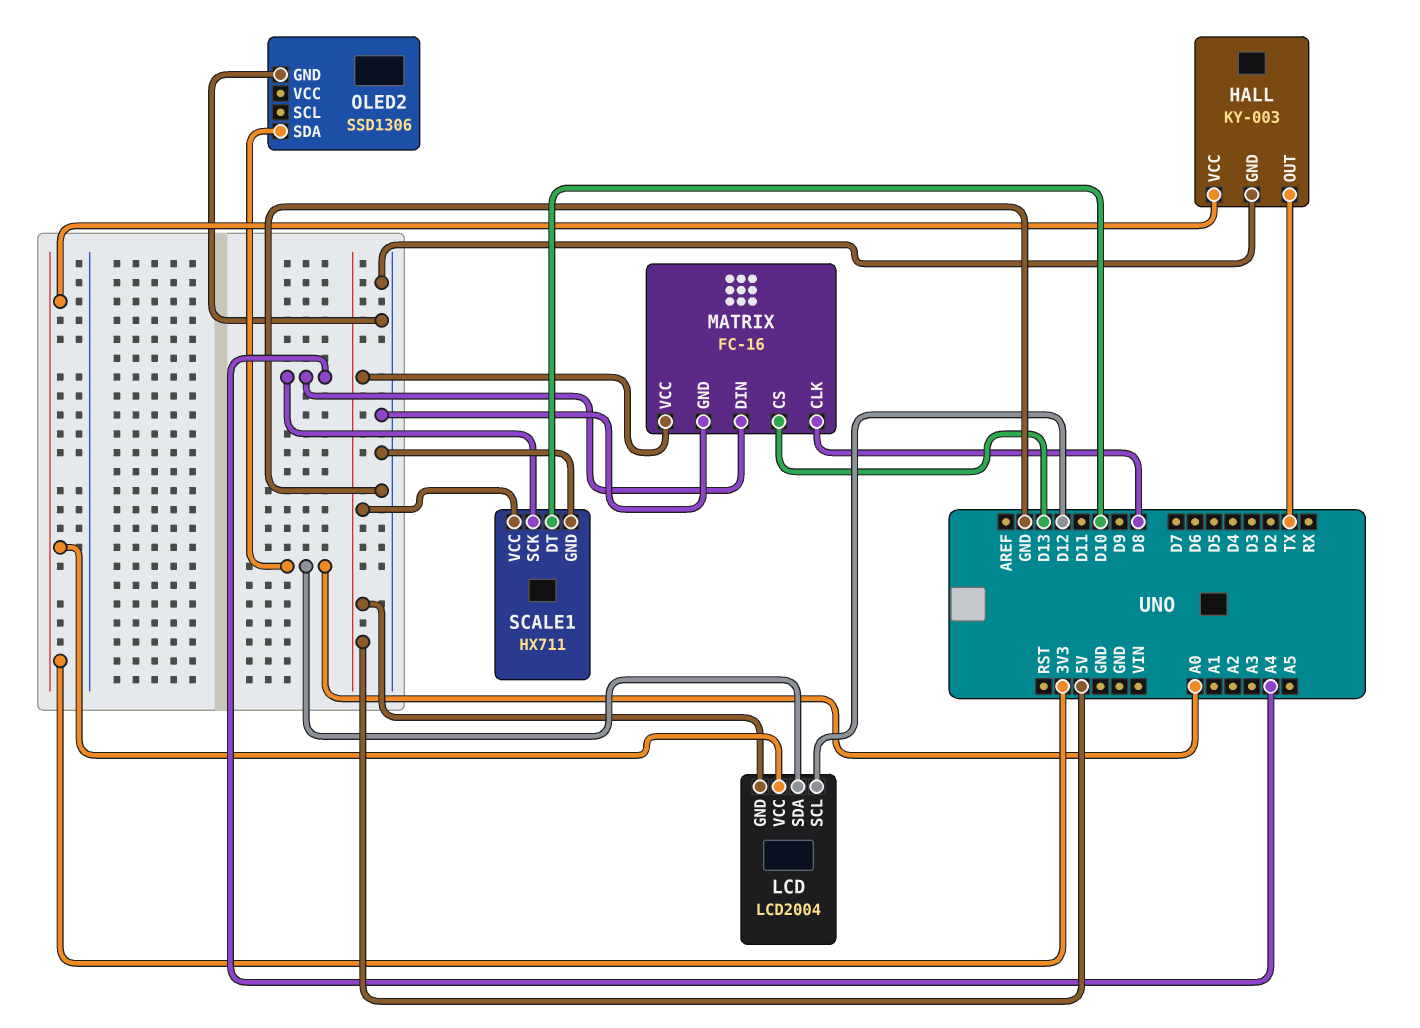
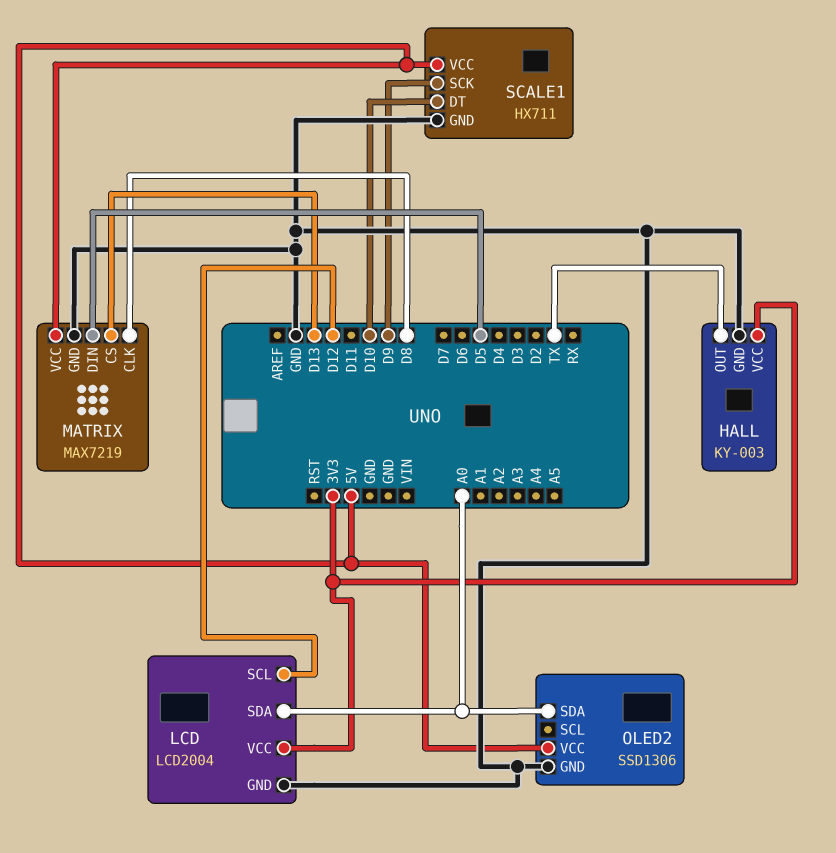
LCD pin GND: 5V -> GND
MATRIX: FC-16 -> MAX7219
MATRIX pin DIN: A4 -> D5
OLED2 pin VCC: none -> 5V
SCALE1 pin SCK: A4 -> D9

